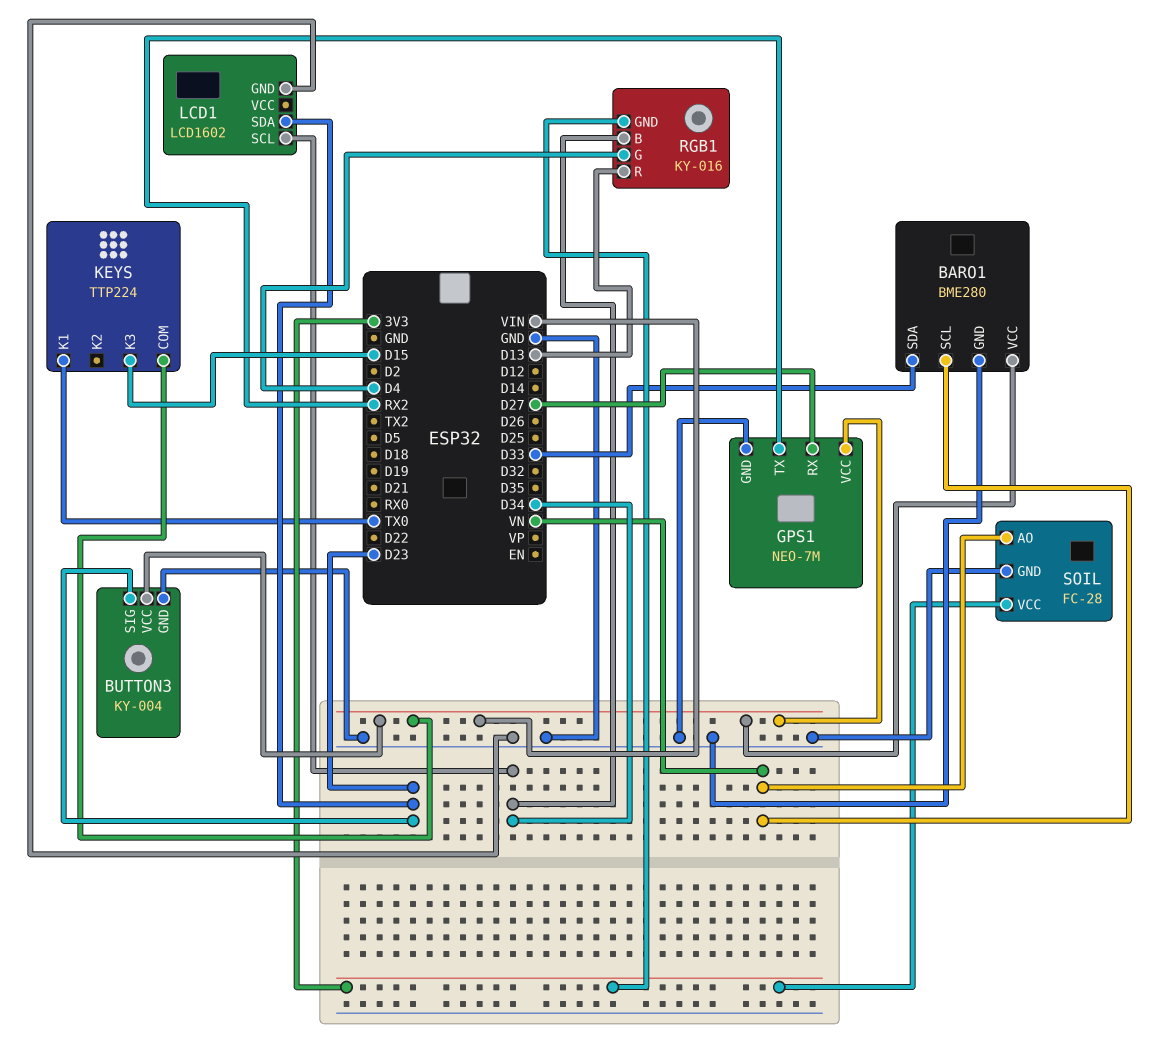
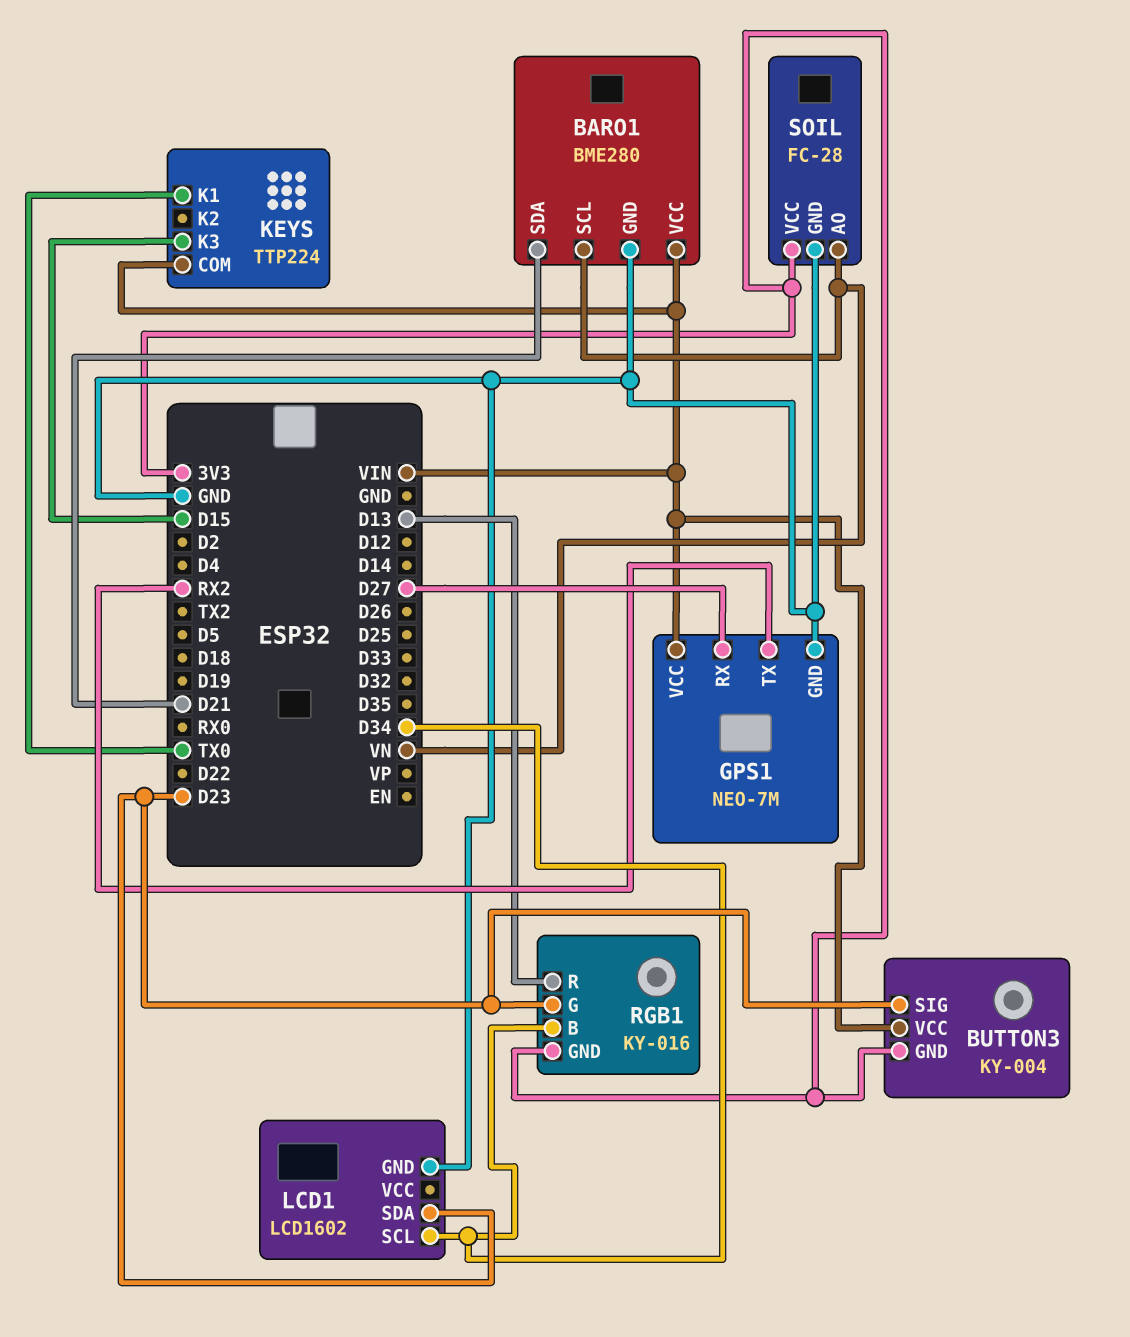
BARO1 pin SDA: D33 -> D21
BUTTON3 pin GND: GND -> 3V3
RGB1 pin G: D4 -> D23

